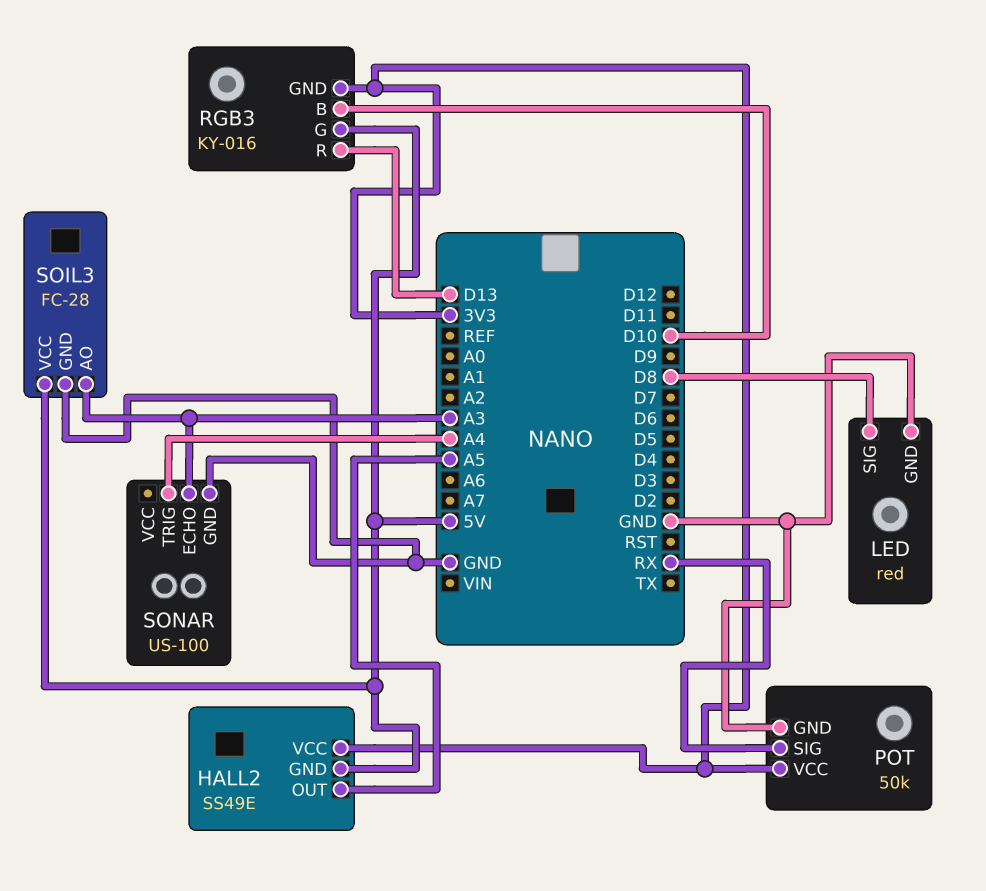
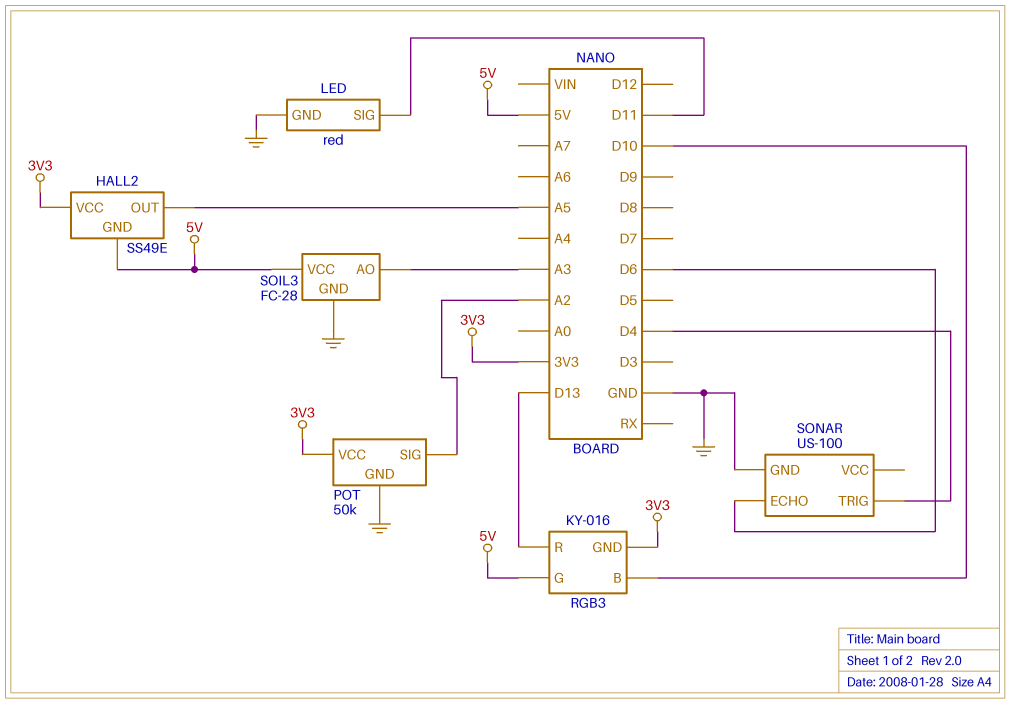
LED pin SIG: D8 -> D11
POT pin SIG: RX -> A2
SONAR pin ECHO: A3 -> D6
SONAR pin TRIG: A4 -> D4

